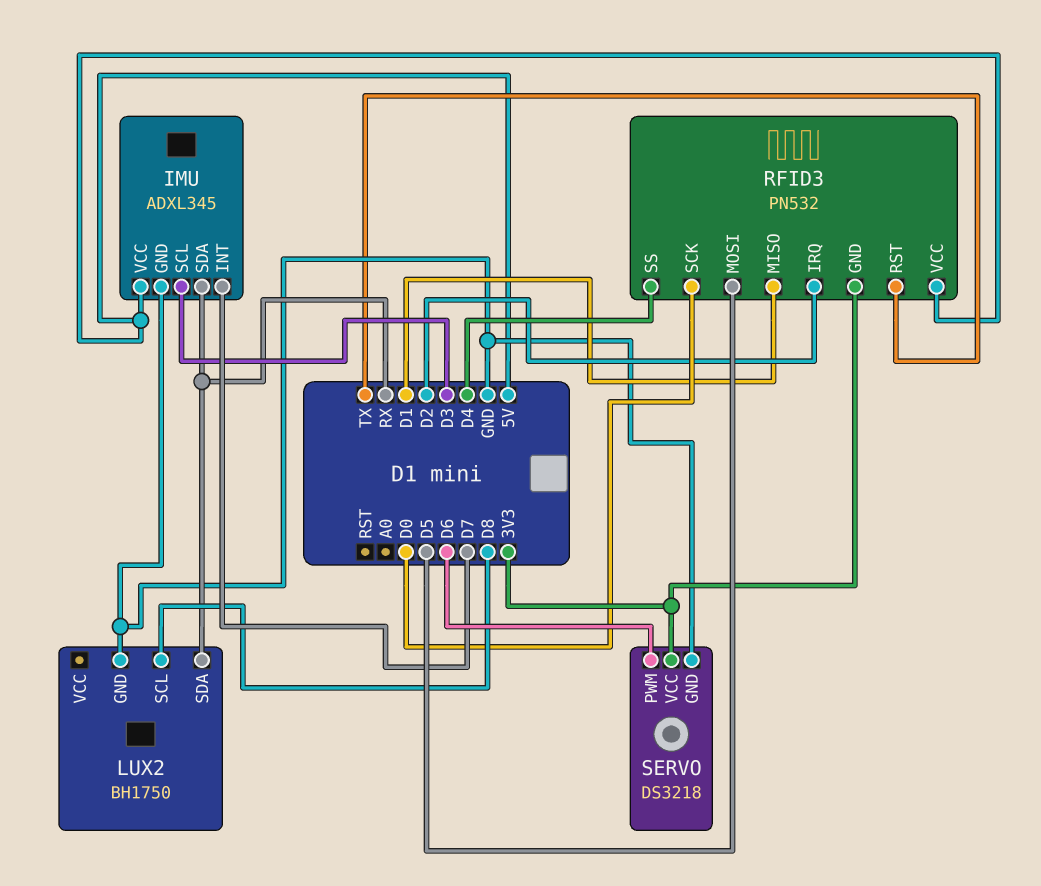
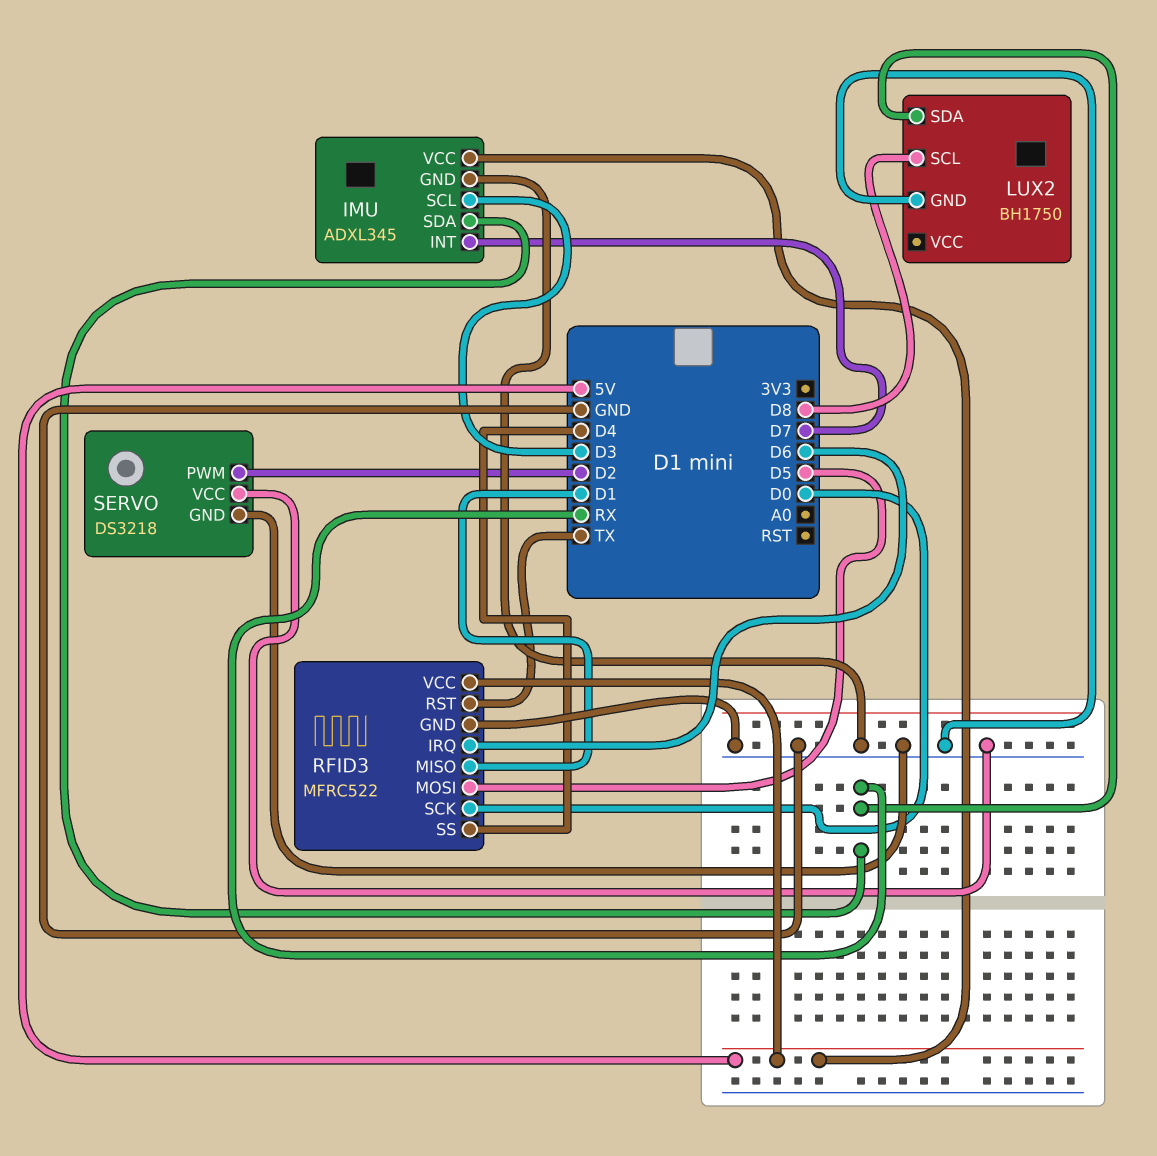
RFID3: PN532 -> MFRC522
RFID3 pin GND: 3V3 -> GND
RFID3 pin IRQ: D2 -> D6
SERVO pin PWM: D6 -> D2
SERVO pin VCC: 3V3 -> GND

